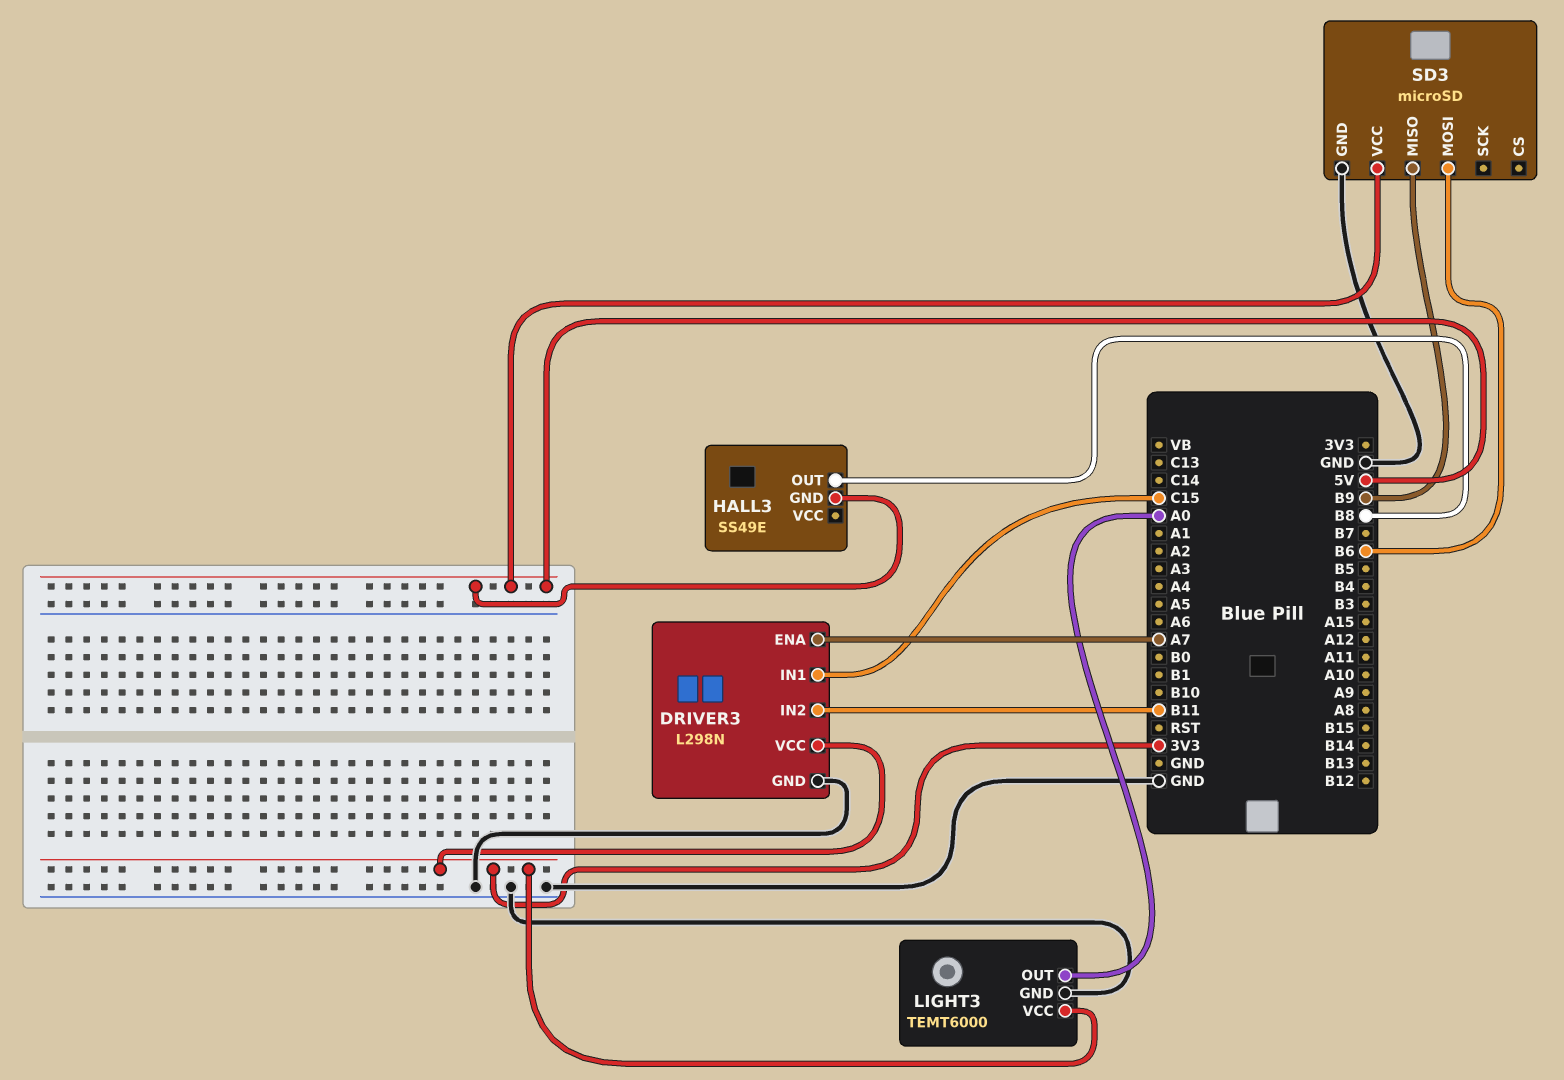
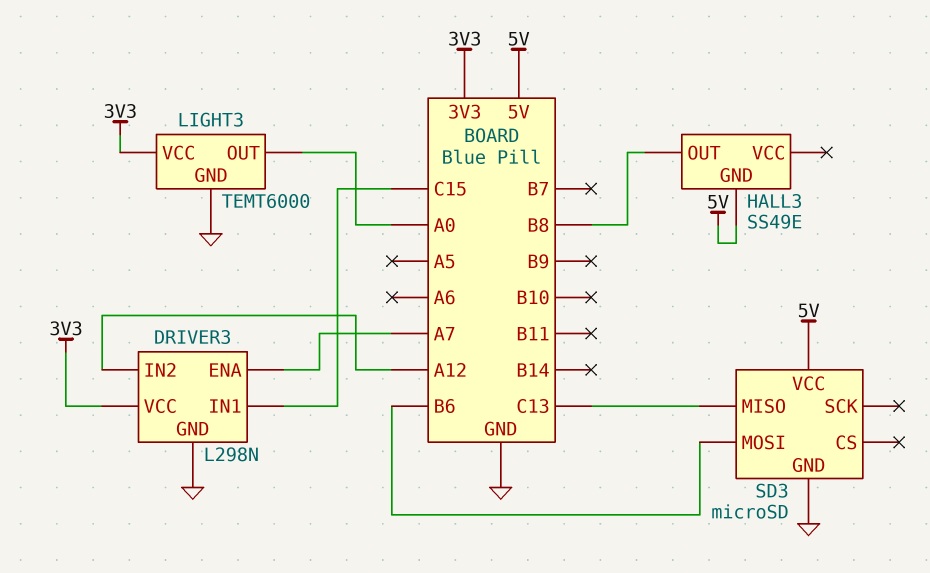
DRIVER3 pin IN2: B11 -> A12
SD3 pin MISO: B9 -> C13

